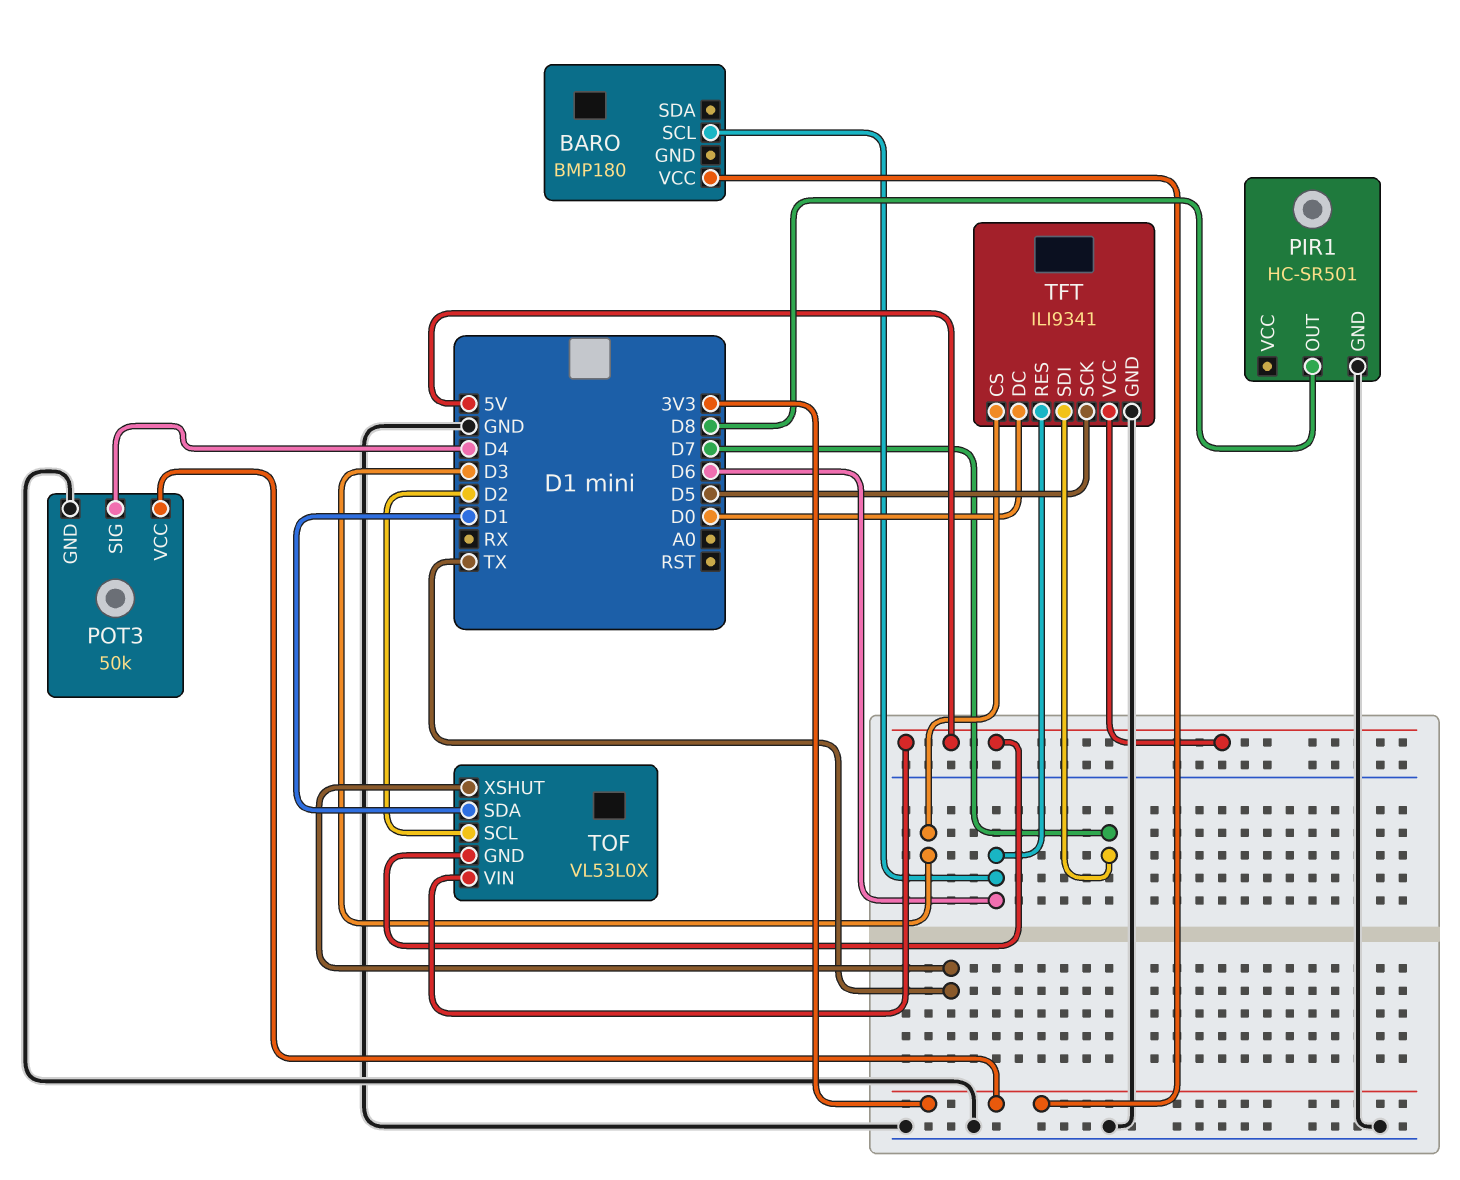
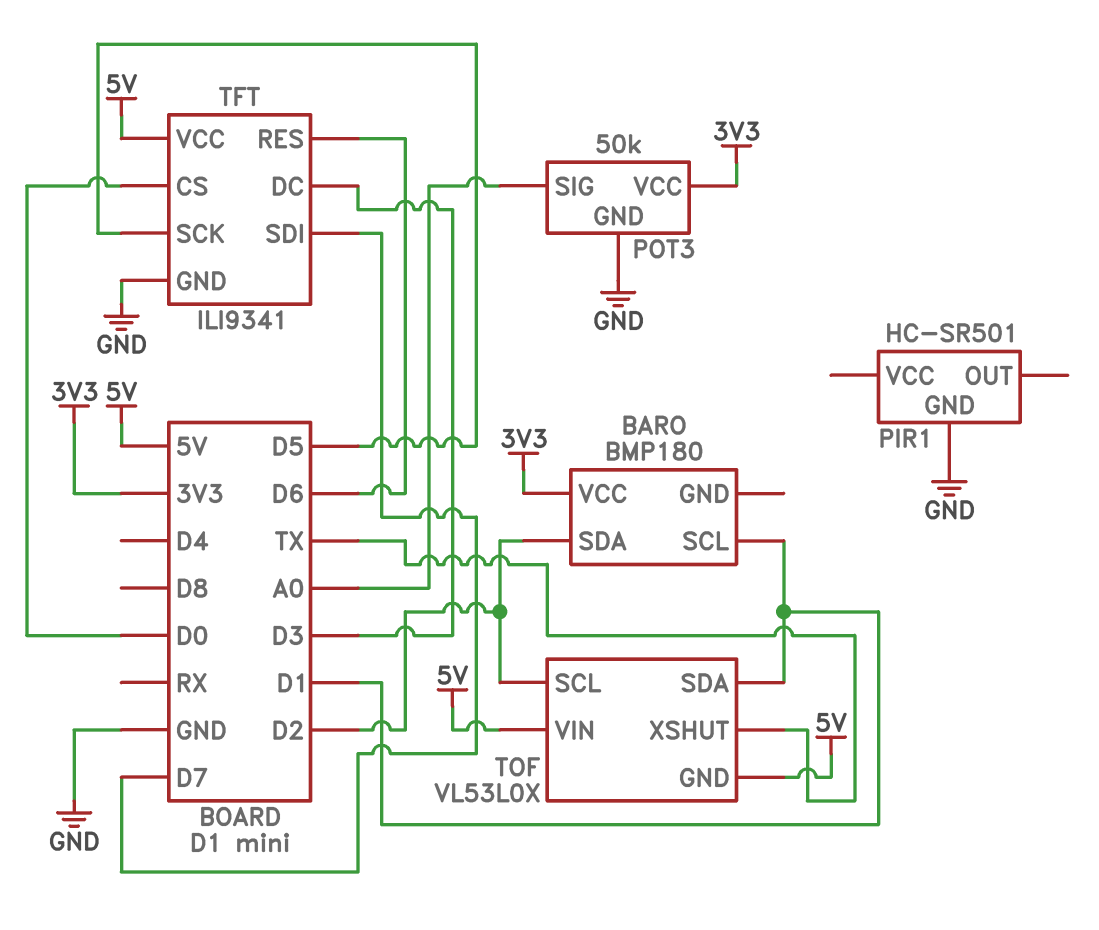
BARO pin SCL: D6 -> D1
BARO pin SDA: none -> D2
PIR1 pin OUT: D8 -> none
POT3 pin SIG: D4 -> A0
TFT pin CS: D3 -> D0
TFT pin DC: D0 -> D3

